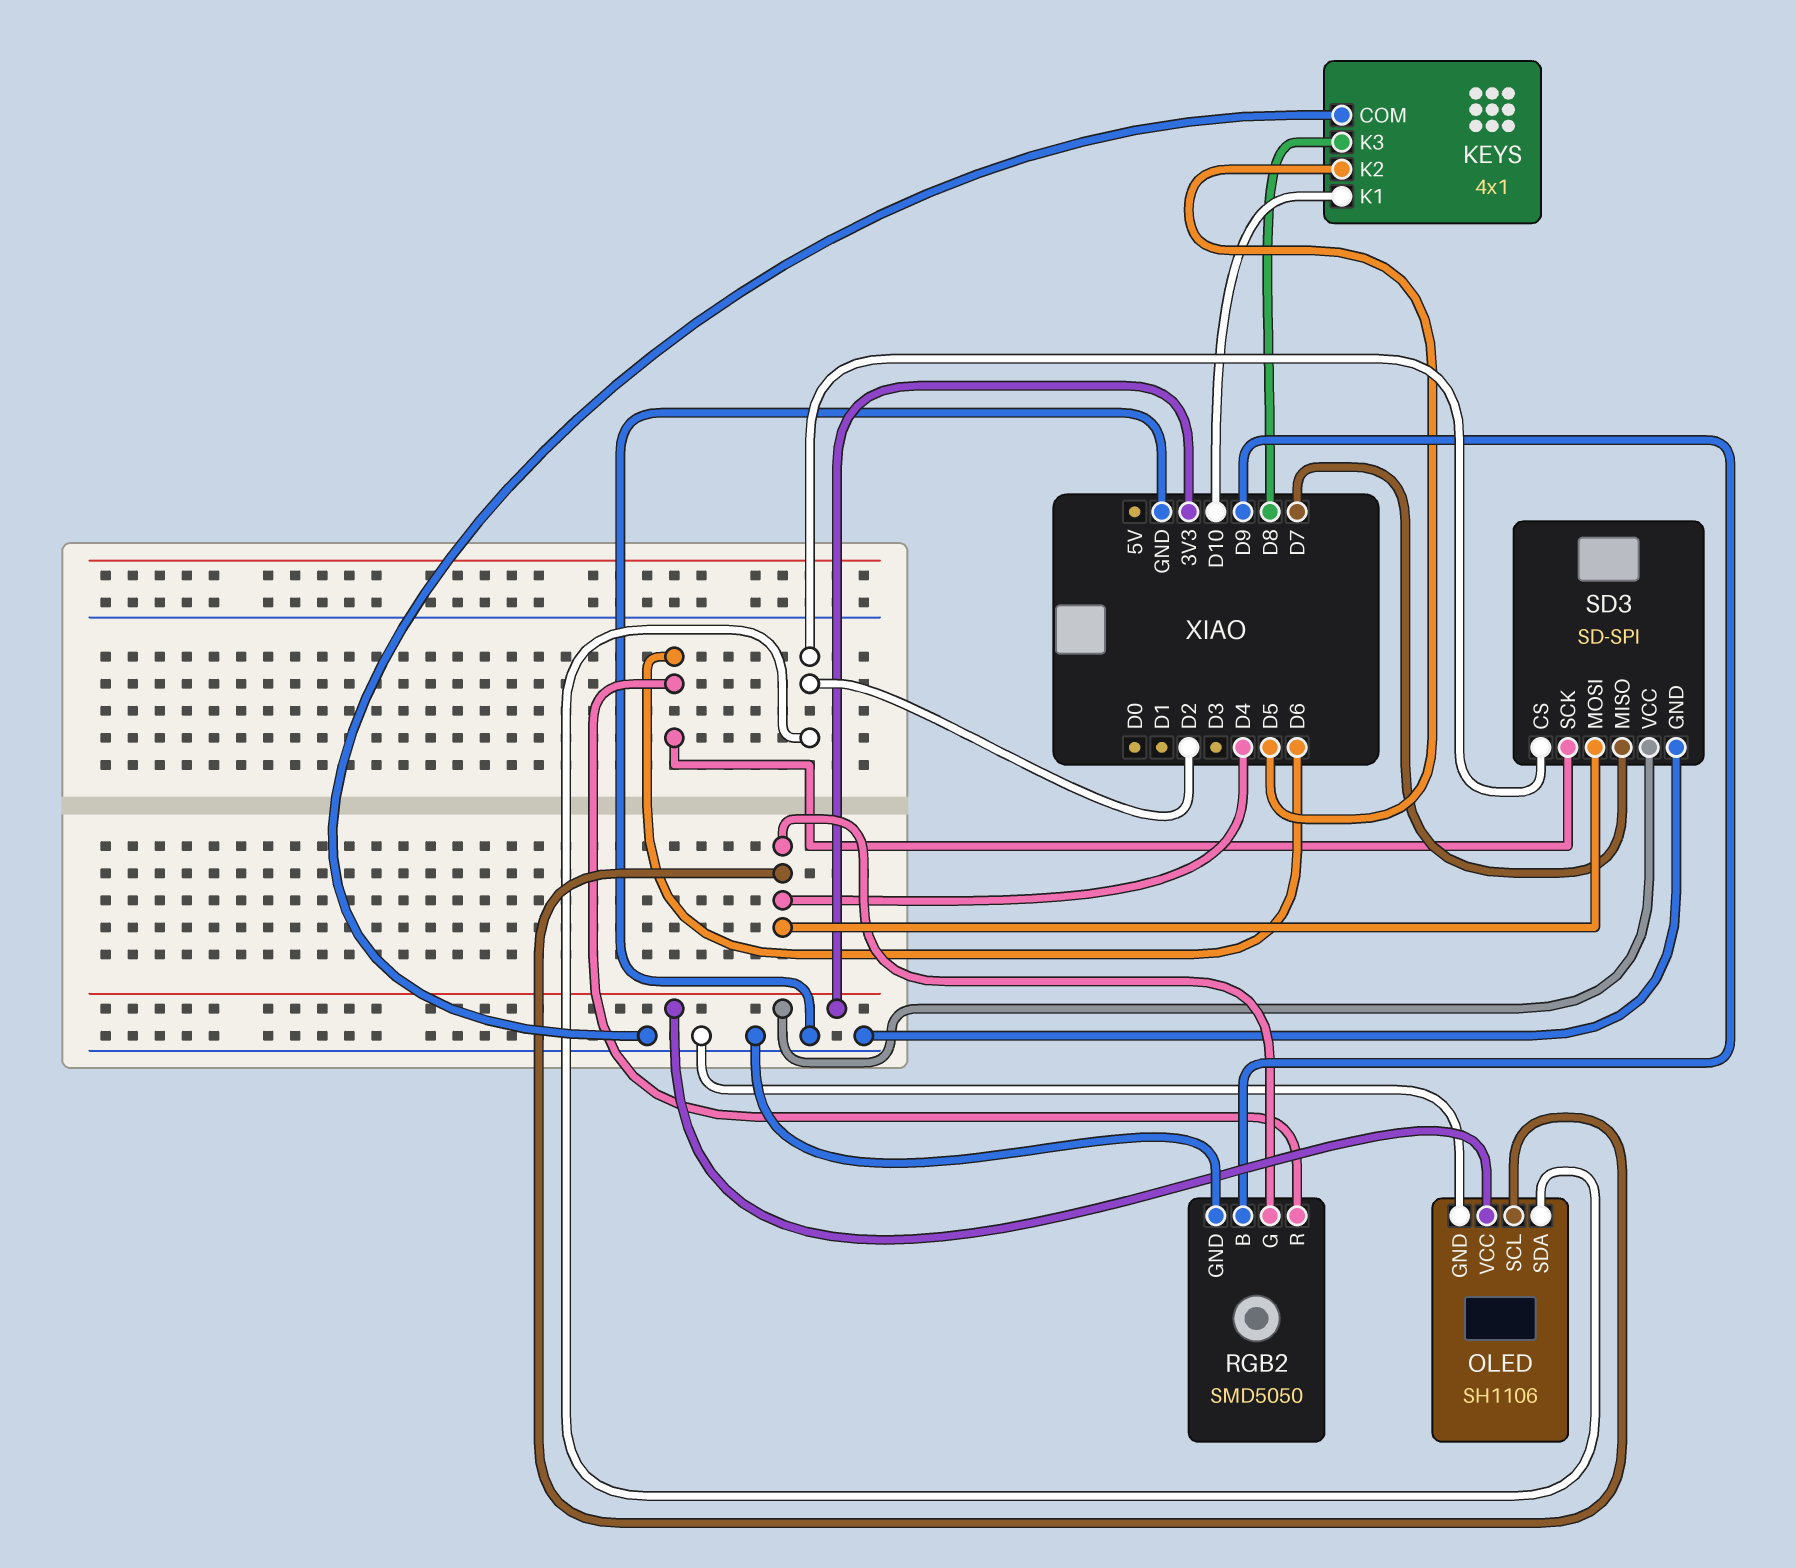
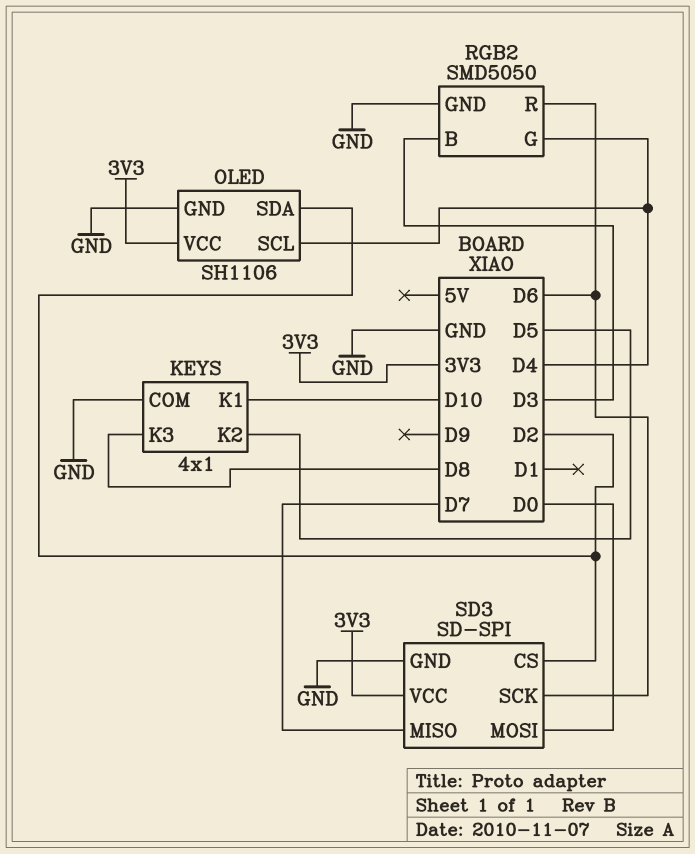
RGB2 pin B: D9 -> D3
SD3 pin MOSI: D4 -> D0

